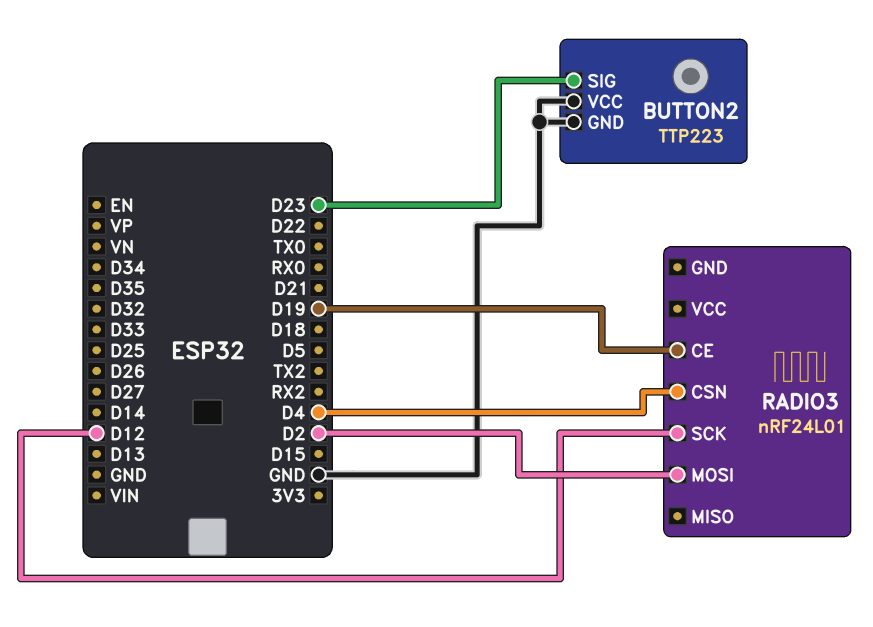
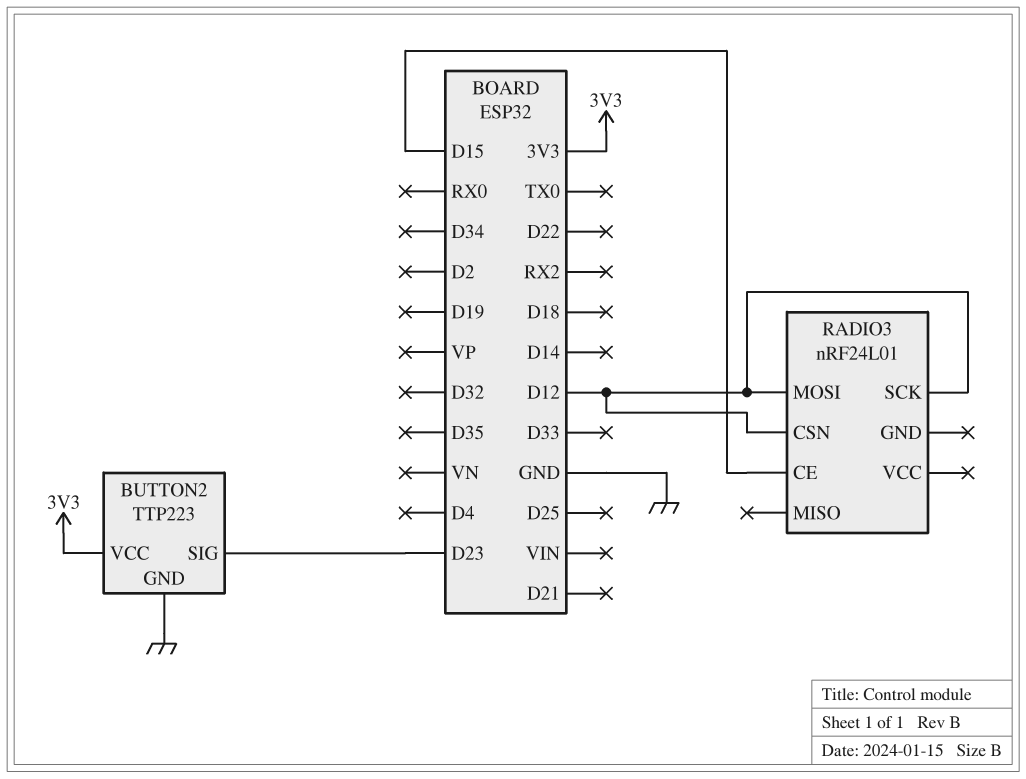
BUTTON2 pin VCC: GND -> 3V3
RADIO3 pin CE: D19 -> D15
RADIO3 pin CSN: D4 -> D12
RADIO3 pin MOSI: D2 -> D12

